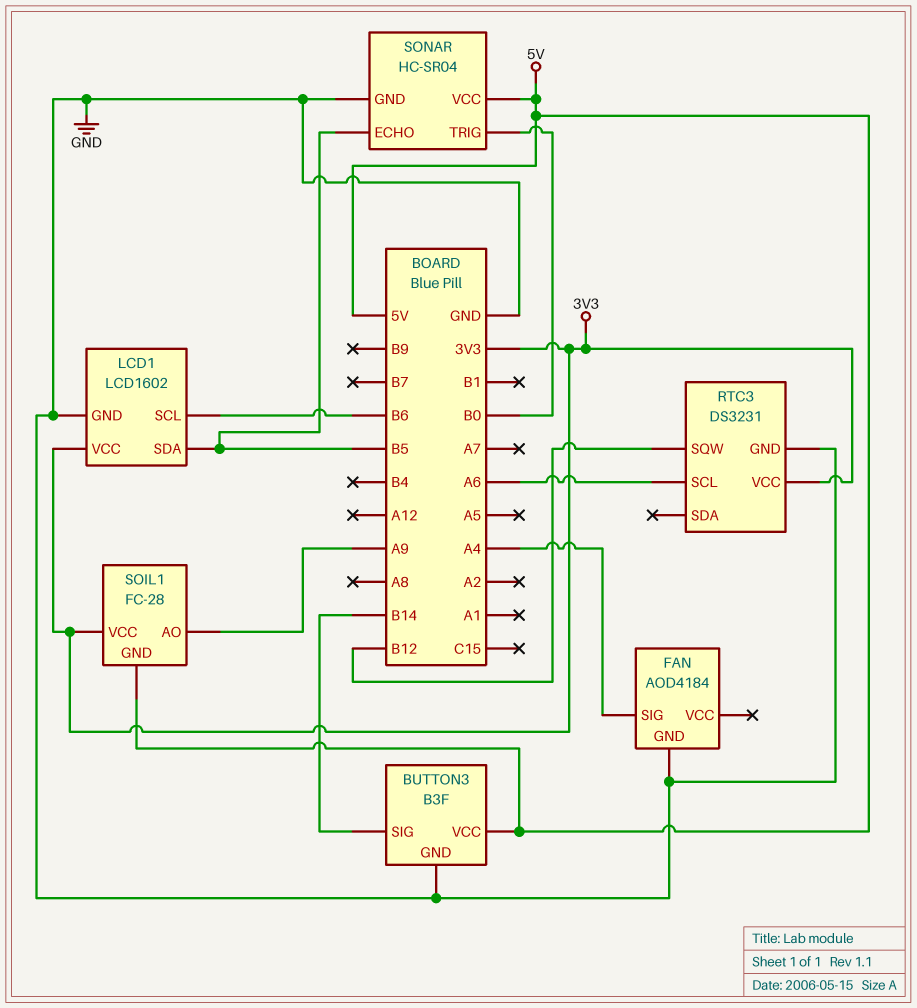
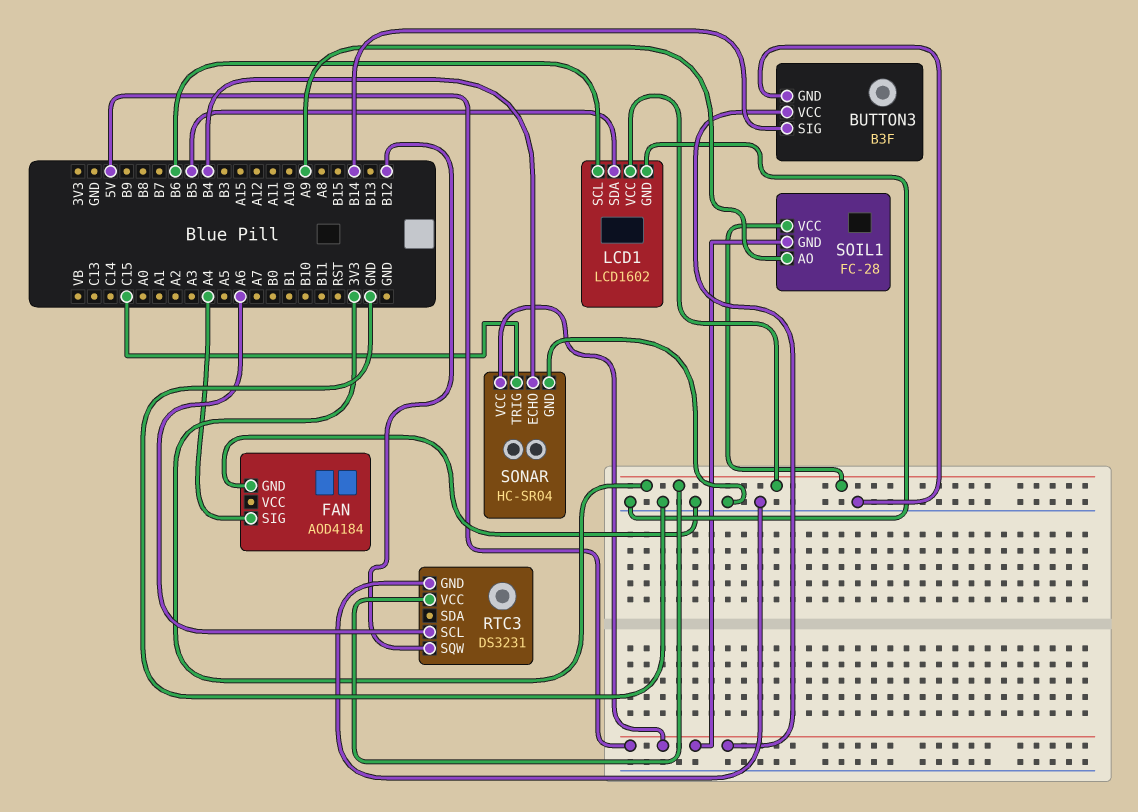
SONAR pin ECHO: B5 -> B4
SONAR pin TRIG: B0 -> C15

